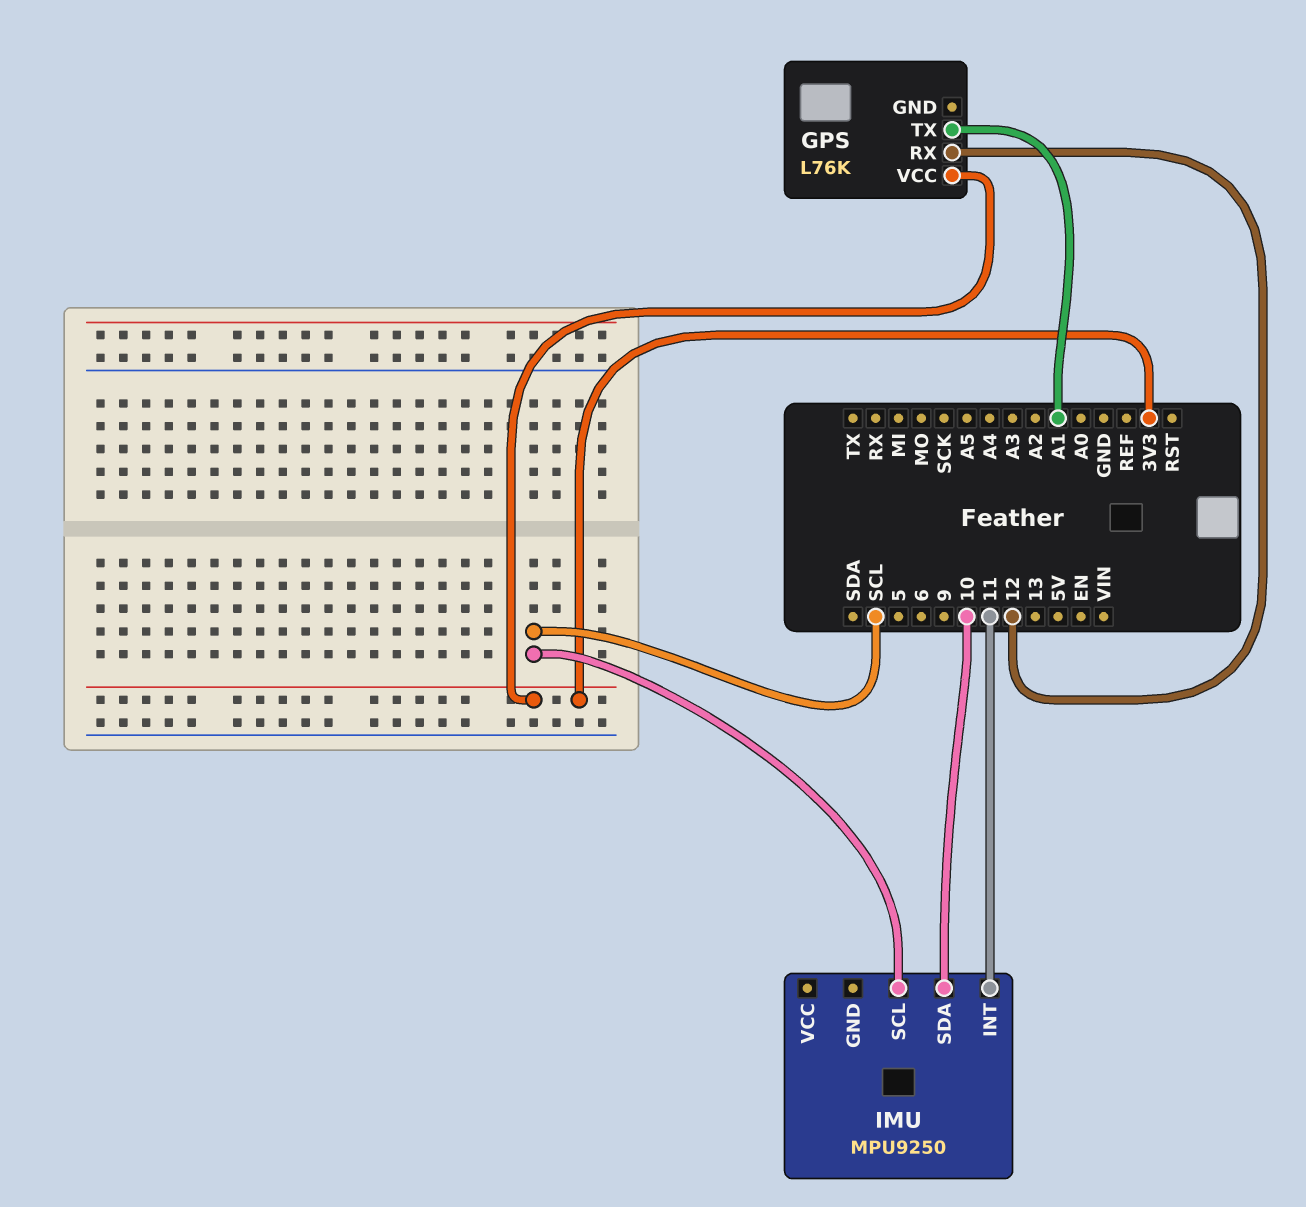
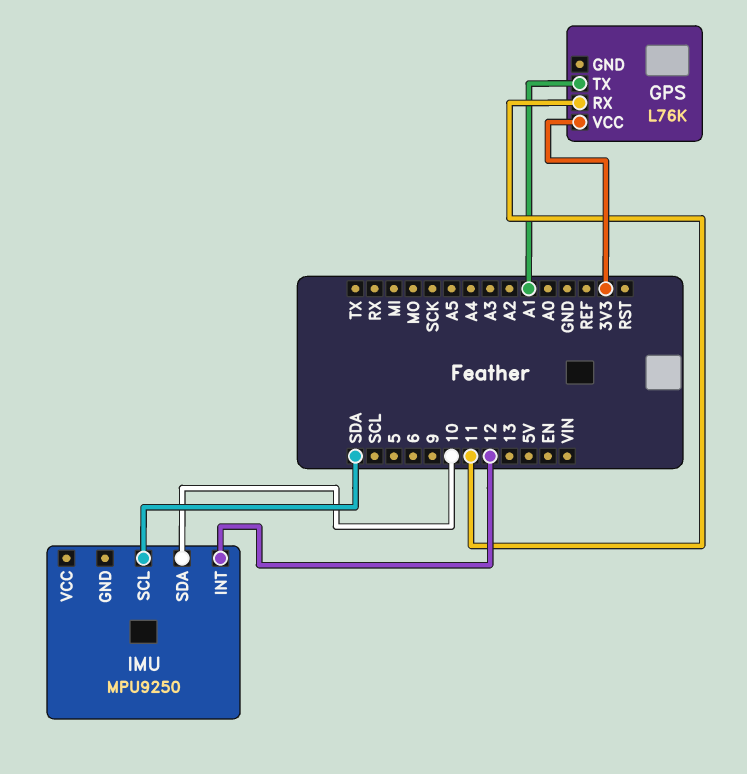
GPS pin RX: 12 -> 11
IMU pin INT: 11 -> 12
IMU pin SCL: SCL -> SDA

